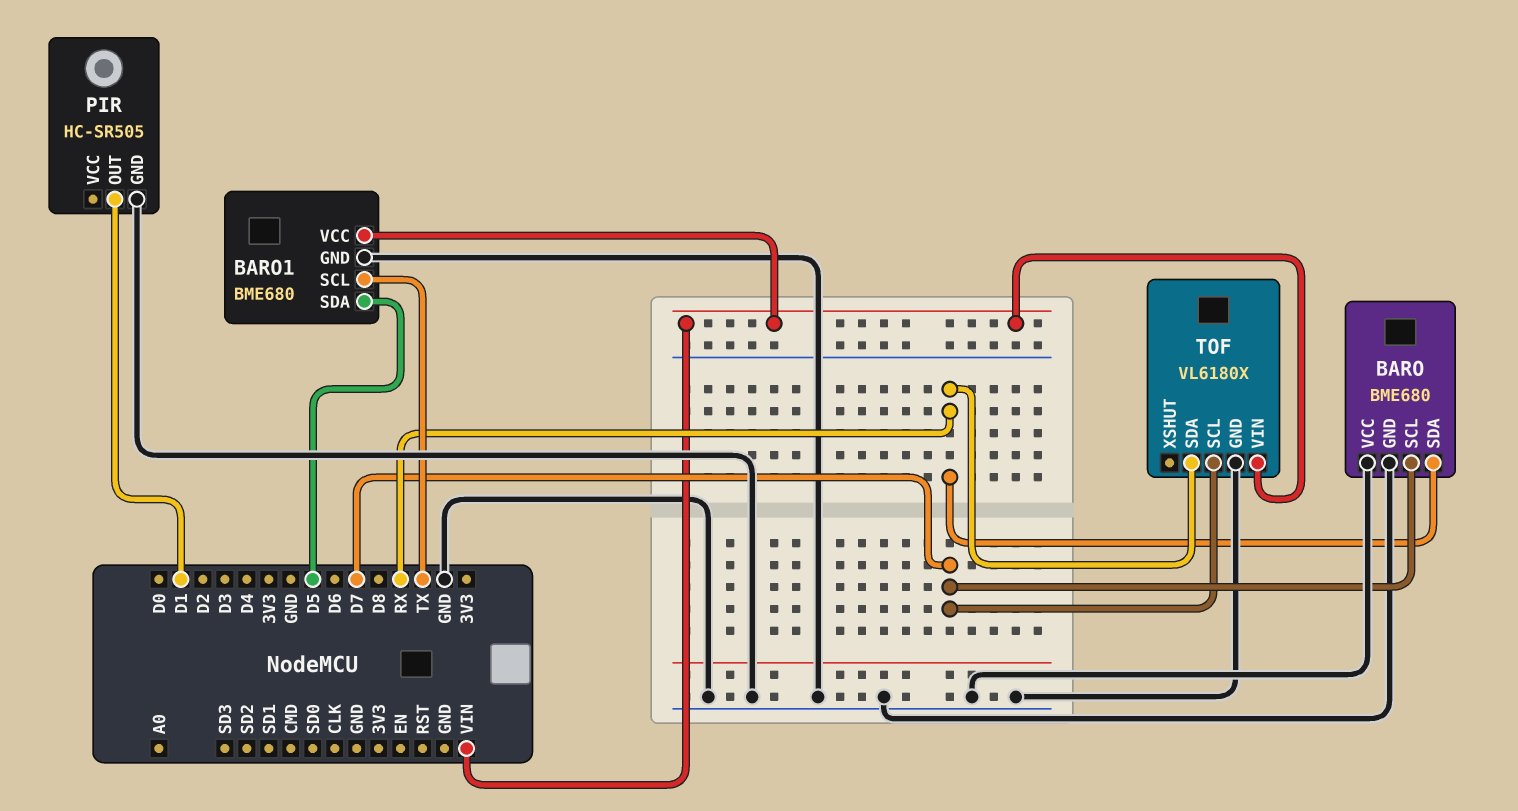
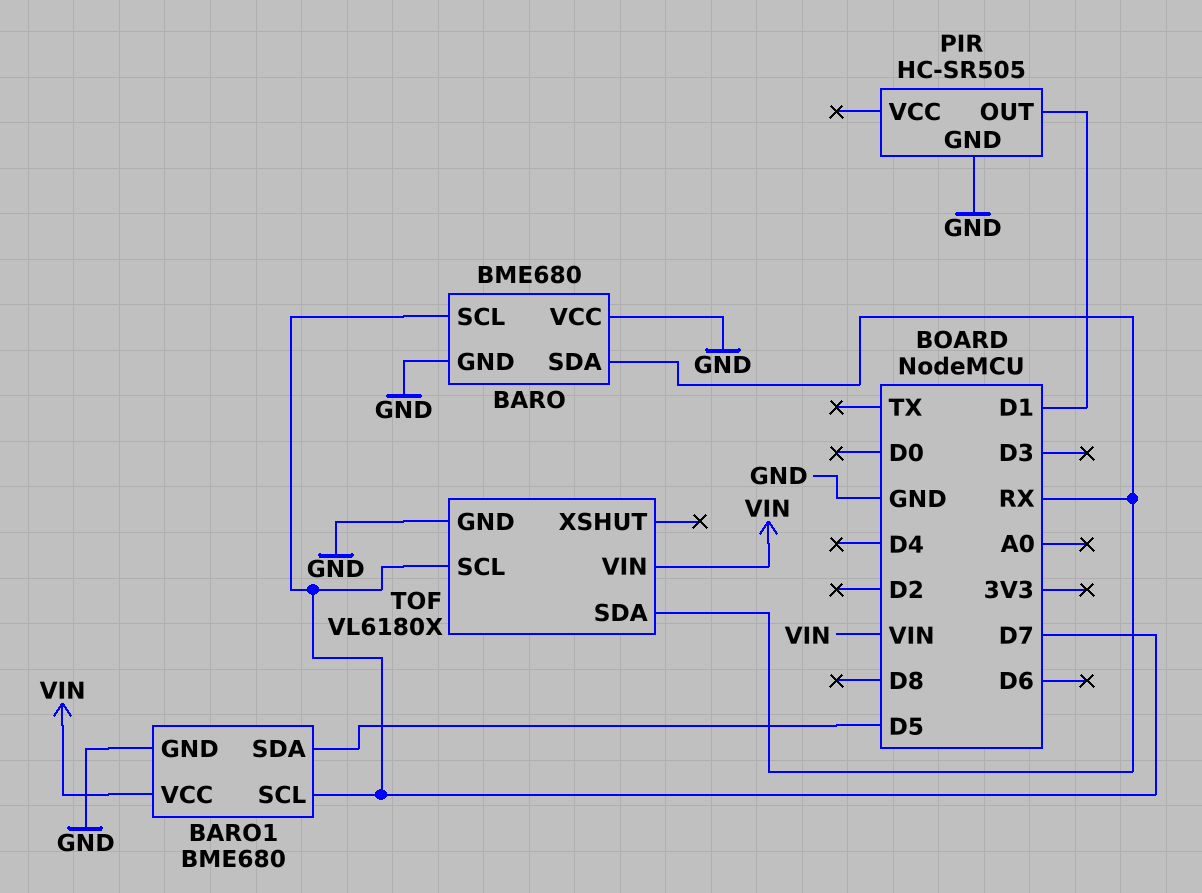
BARO1 pin SCL: TX -> D7

